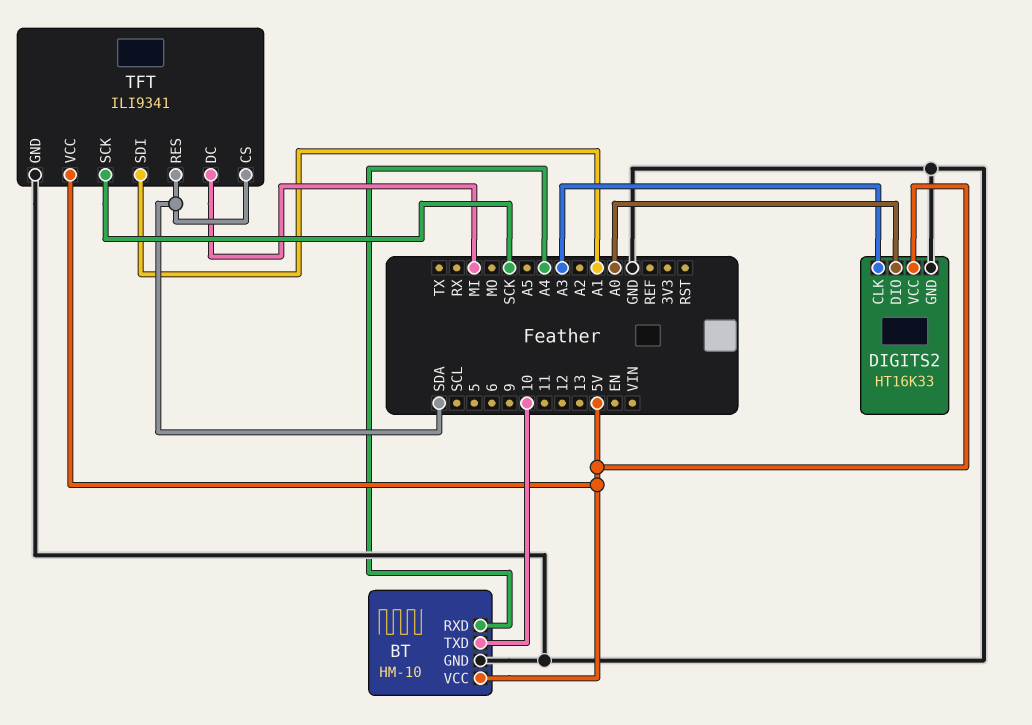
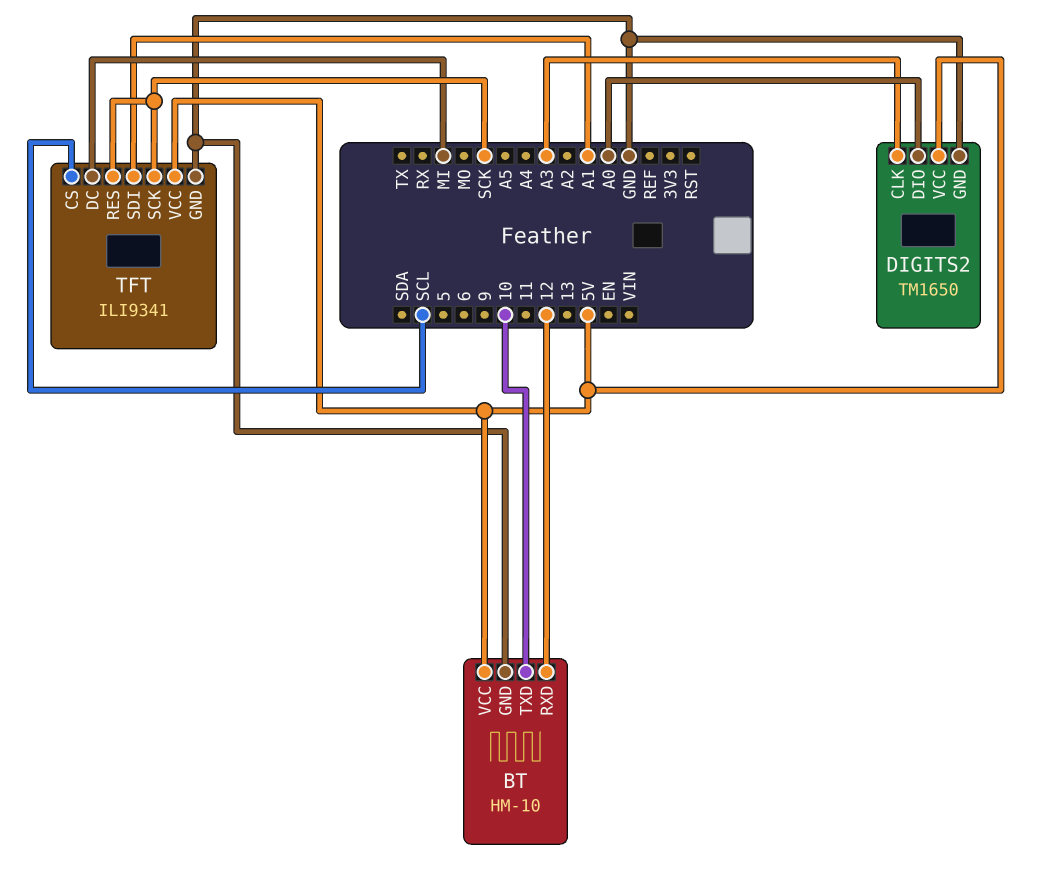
BT pin RXD: A4 -> 12
DIGITS2: HT16K33 -> TM1650
TFT pin CS: SDA -> SCL
TFT pin RES: SDA -> SCK

